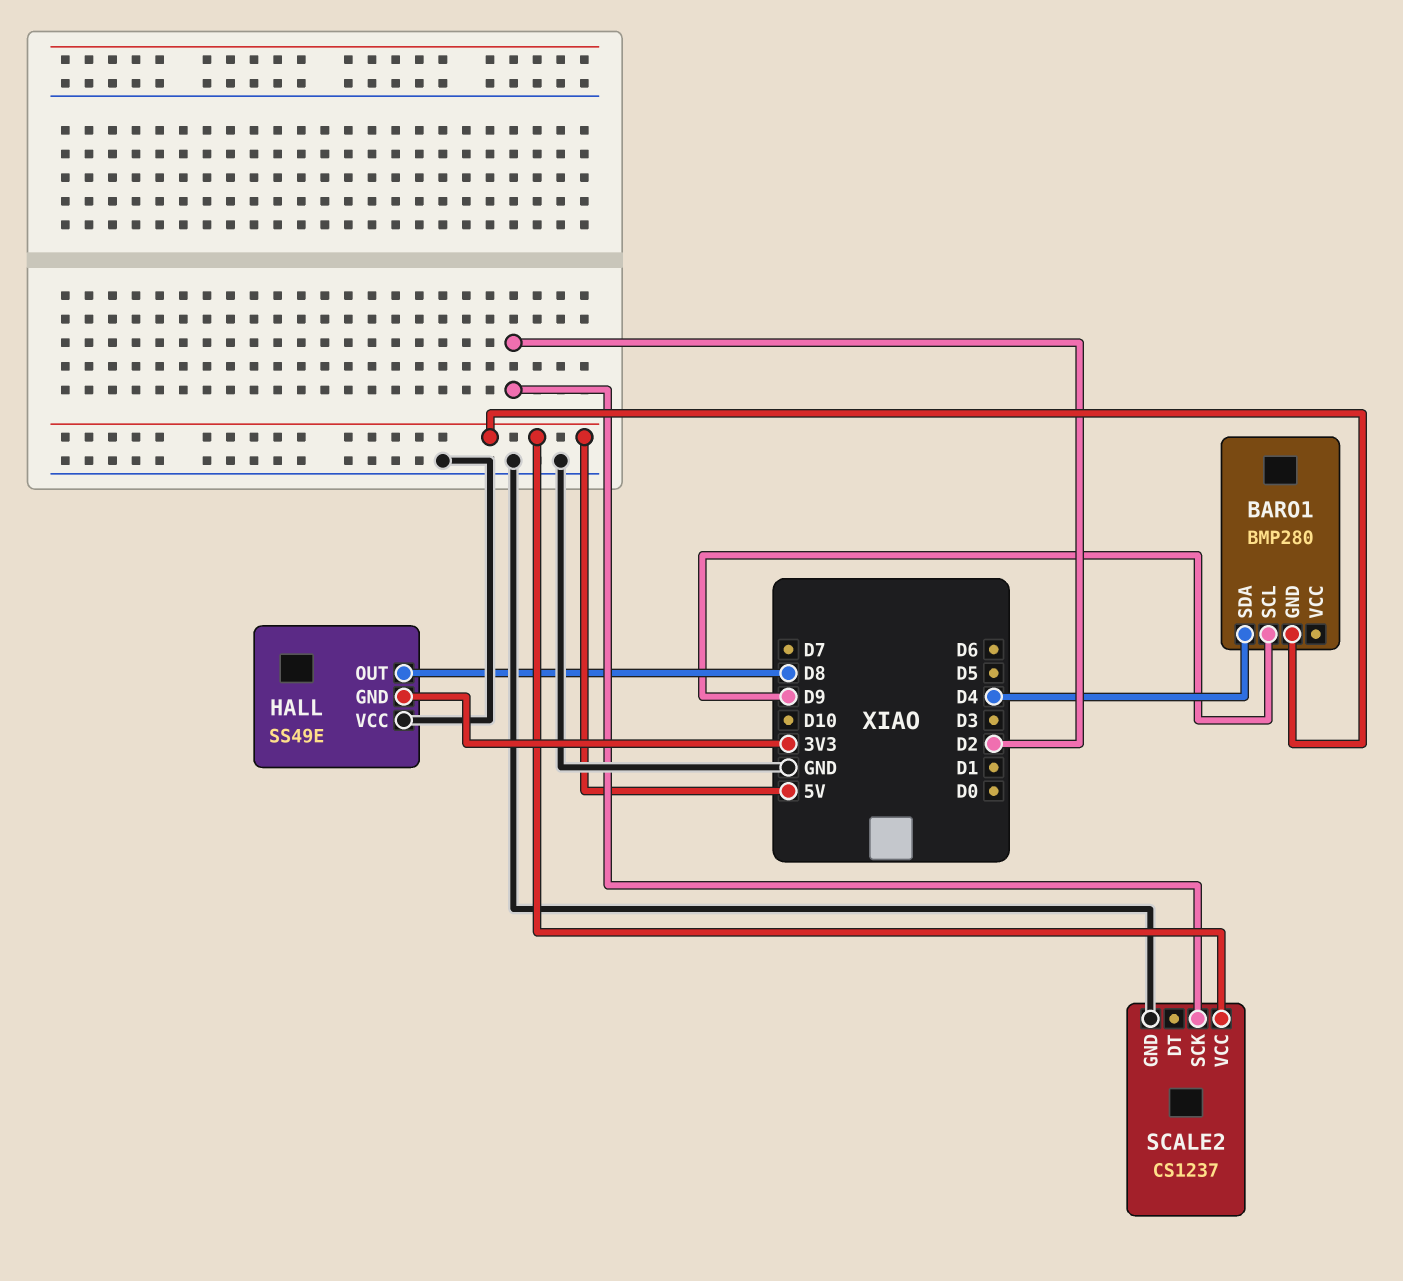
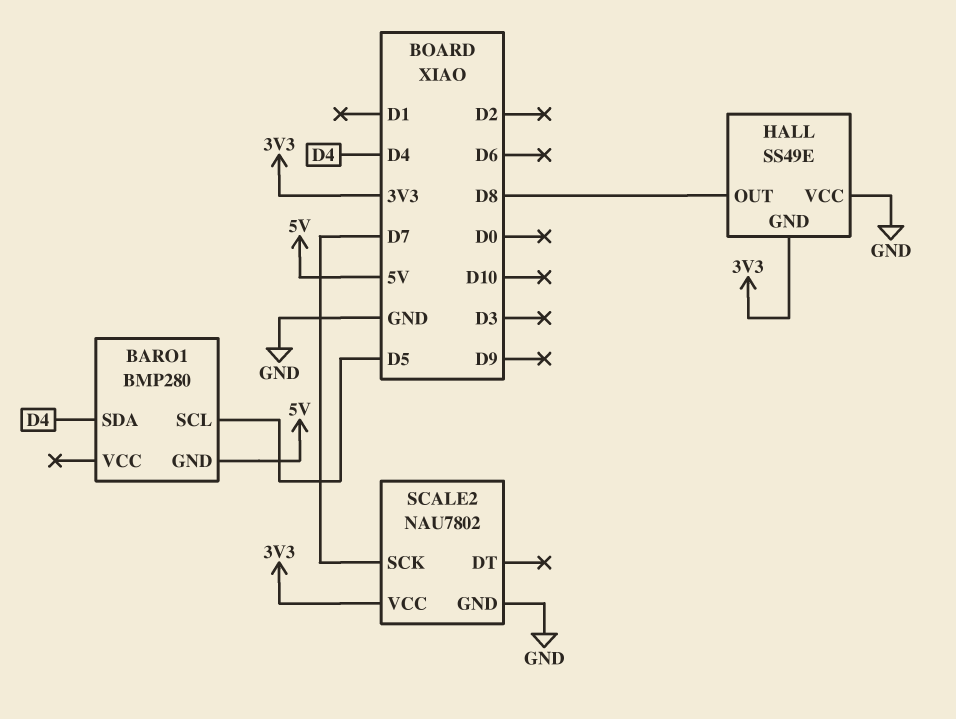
BARO1 pin SCL: D9 -> D5
SCALE2: CS1237 -> NAU7802
SCALE2 pin SCK: D2 -> D7
SCALE2 pin VCC: 5V -> 3V3

